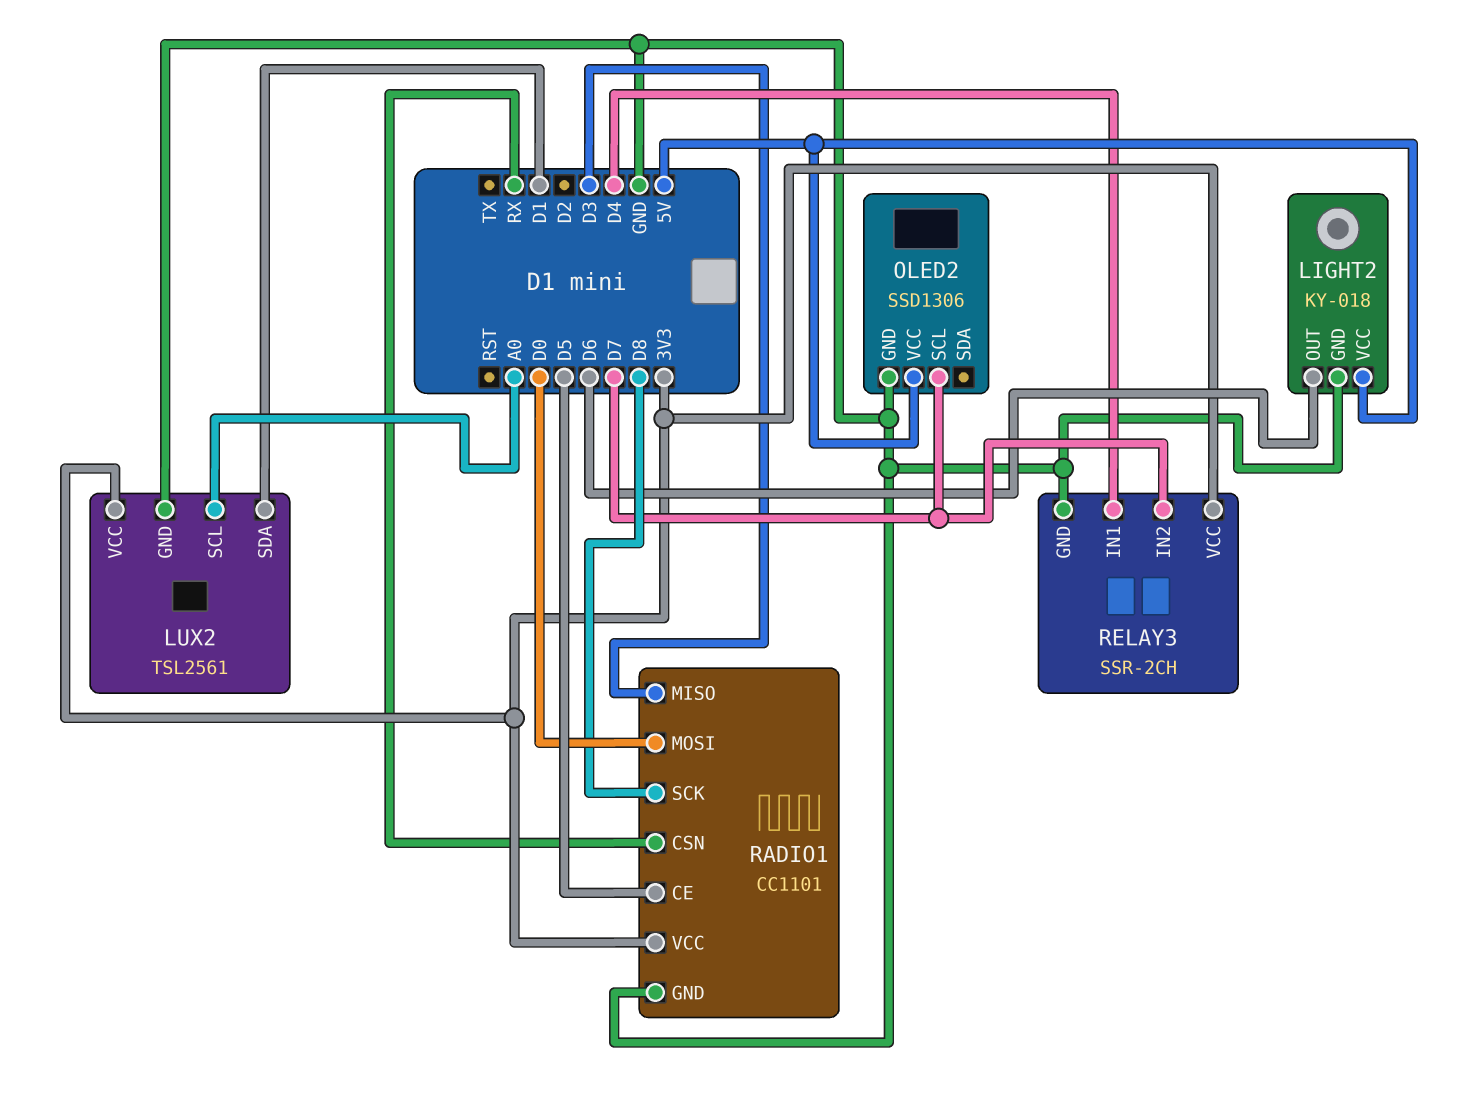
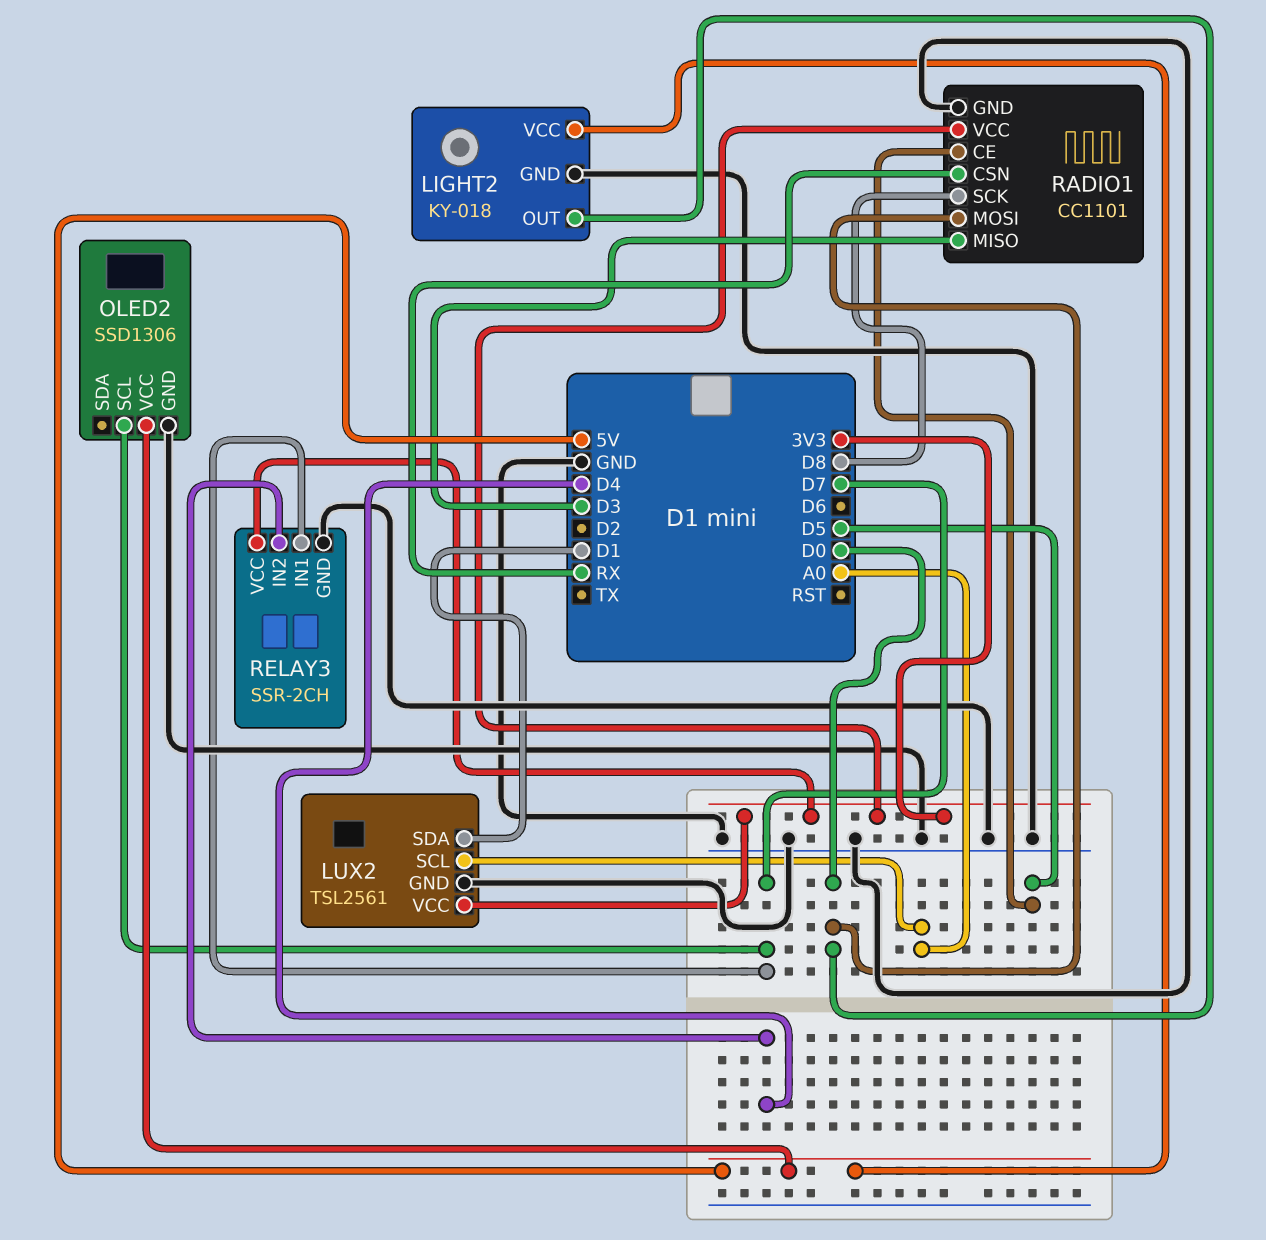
LIGHT2 pin OUT: D6 -> D0
RELAY3 pin IN1: D4 -> D7
RELAY3 pin IN2: D7 -> D4

